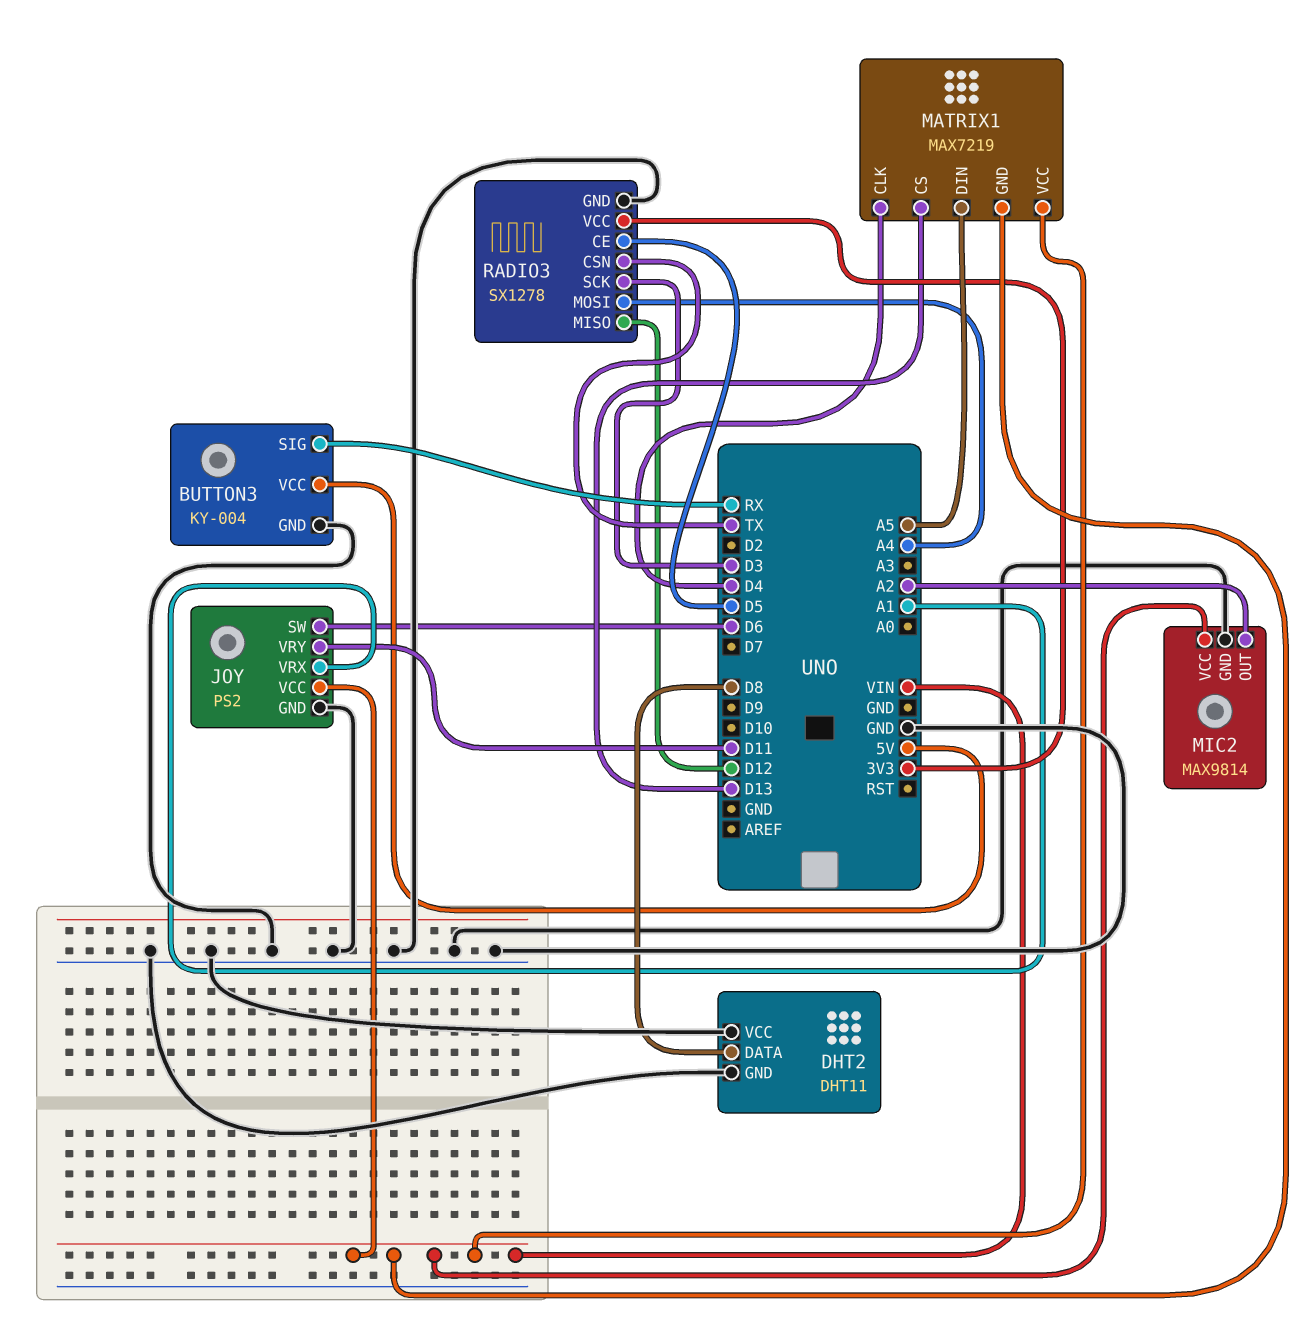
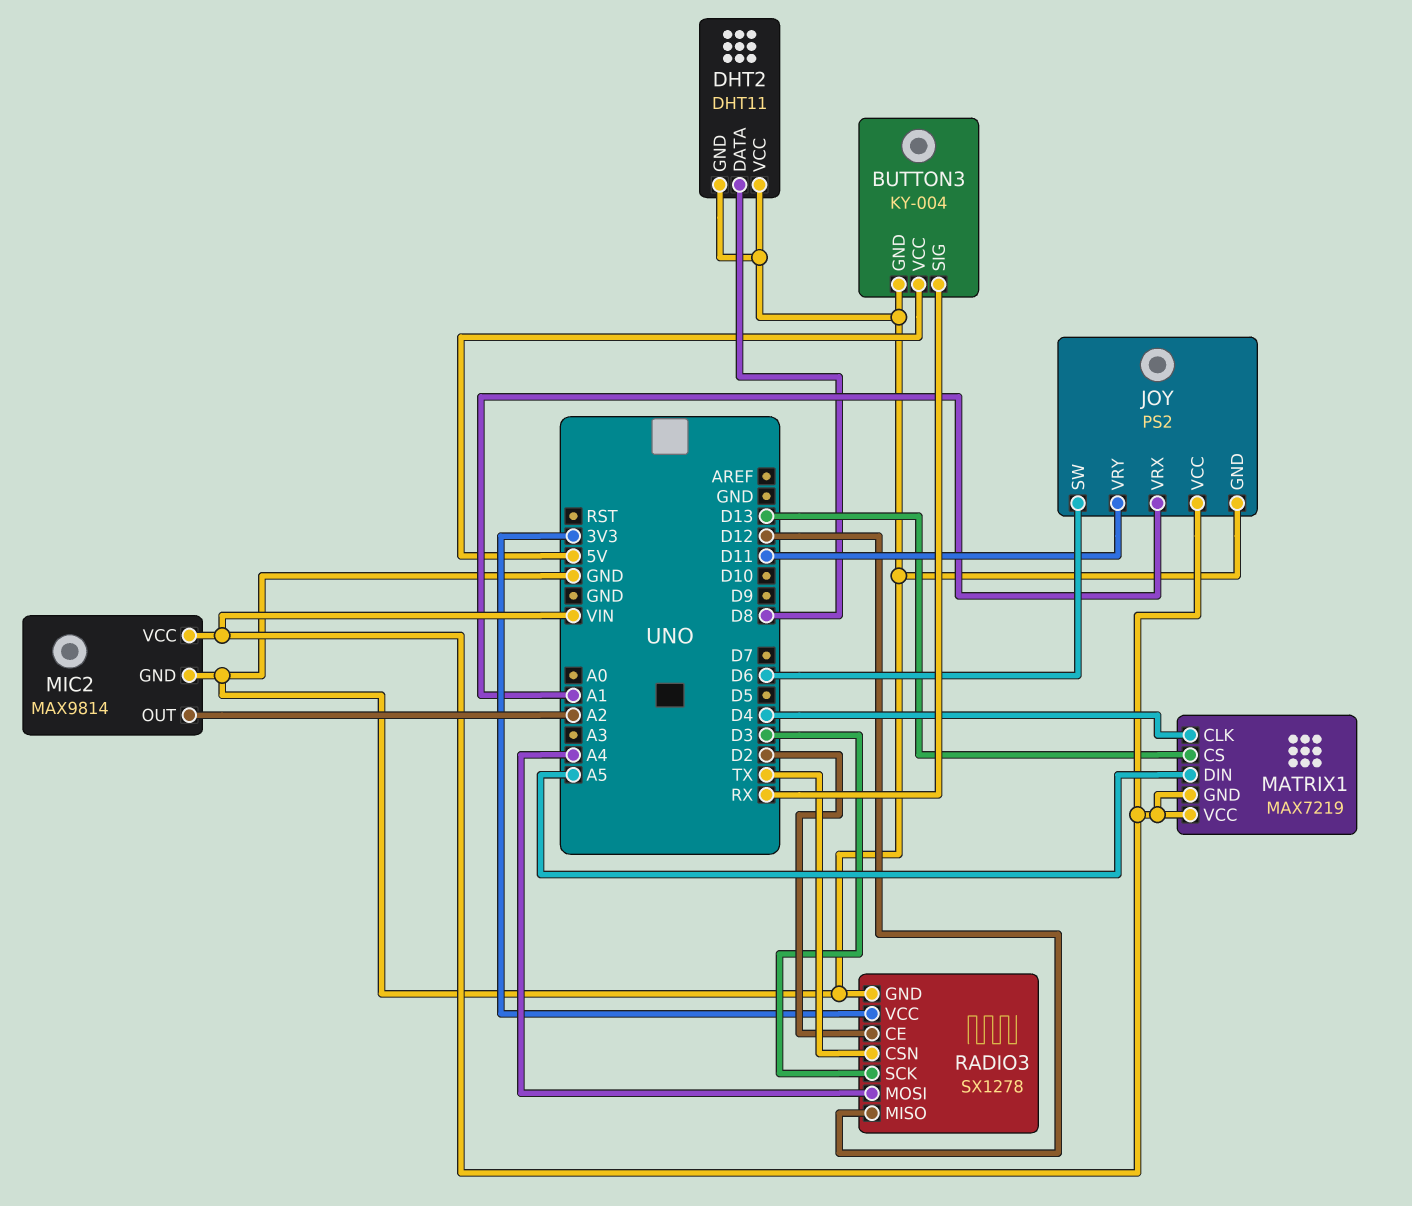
RADIO3 pin CE: D5 -> D2

